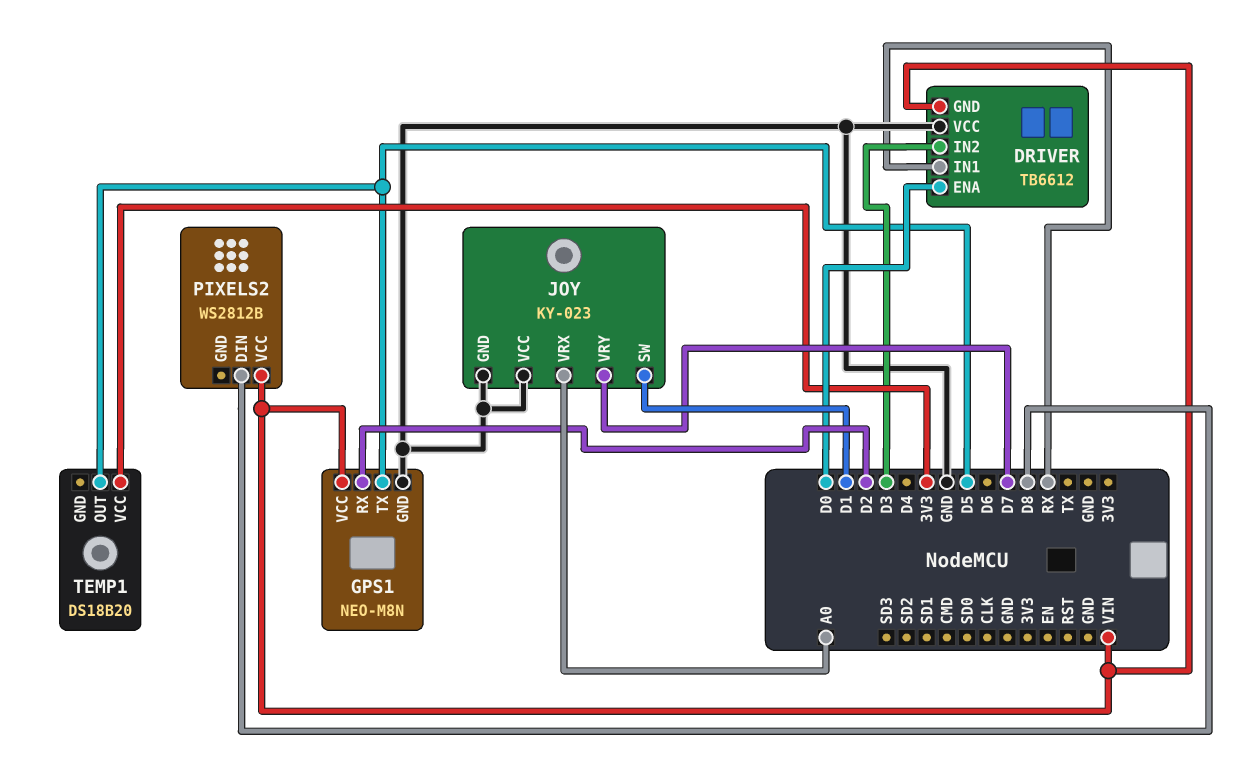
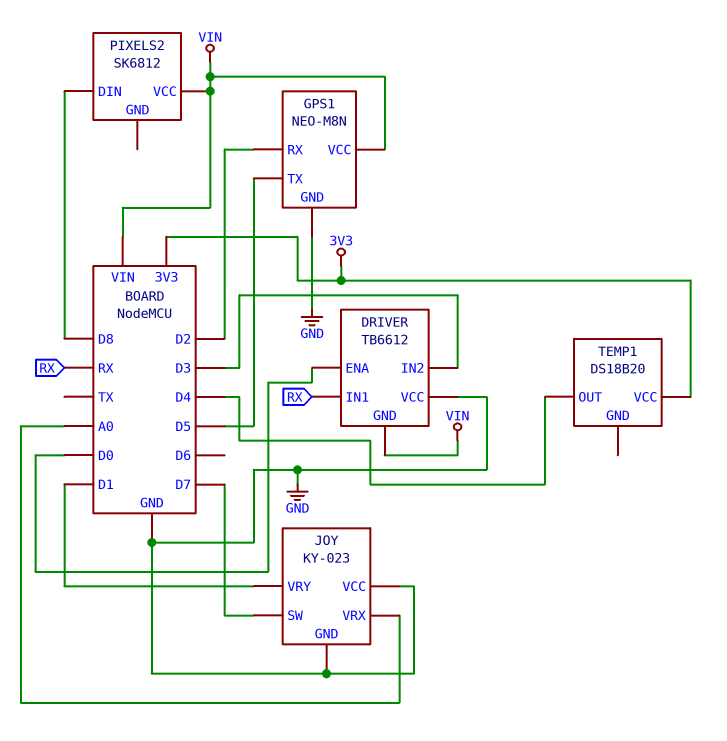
JOY pin SW: D1 -> D7
JOY pin VRY: D7 -> D1
PIXELS2: WS2812B -> SK6812
TEMP1 pin OUT: D5 -> D4

